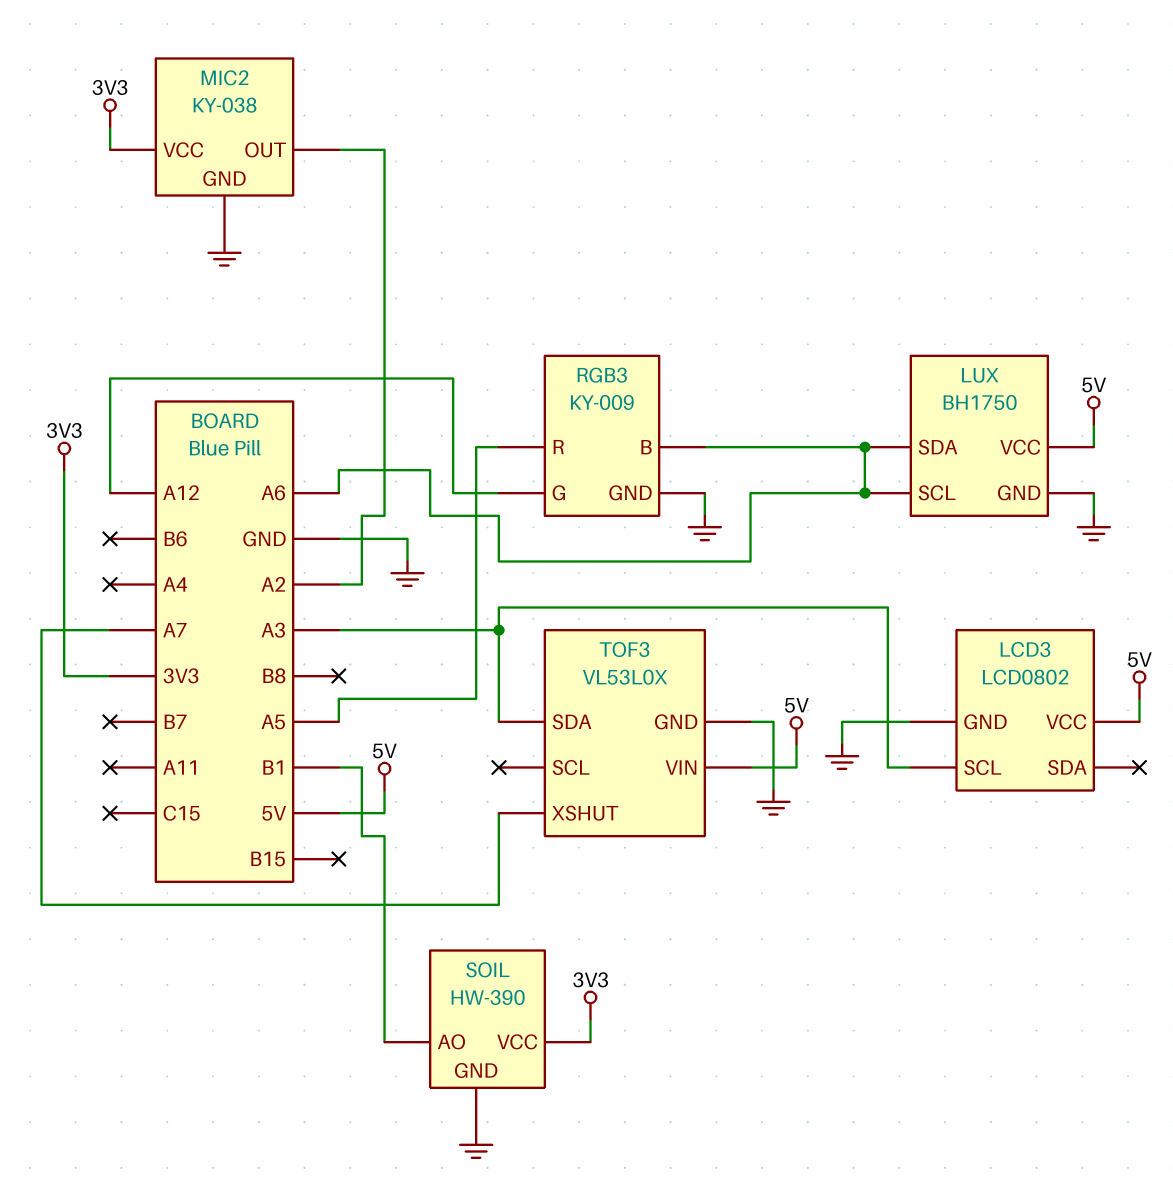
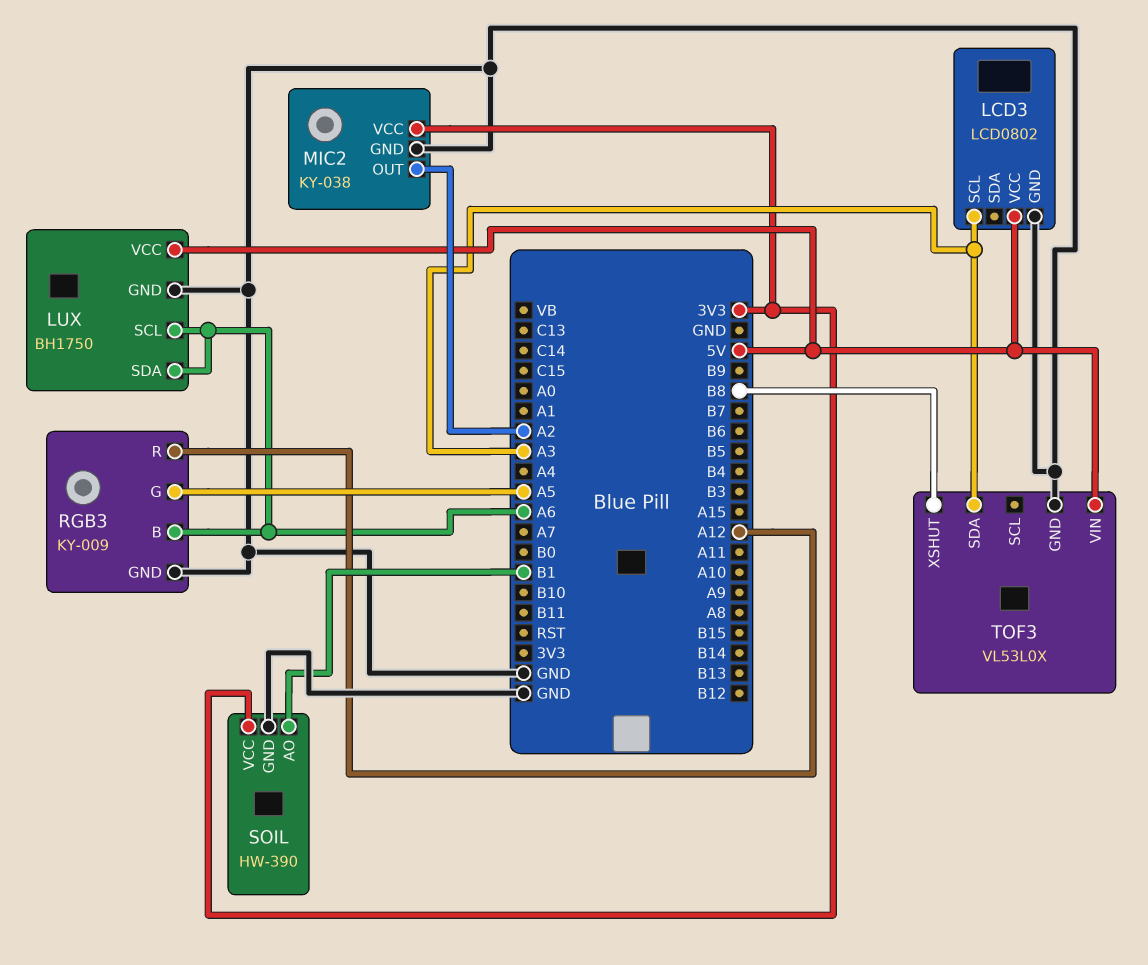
RGB3 pin G: A12 -> A5
RGB3 pin R: A5 -> A12
TOF3 pin XSHUT: A7 -> B8

